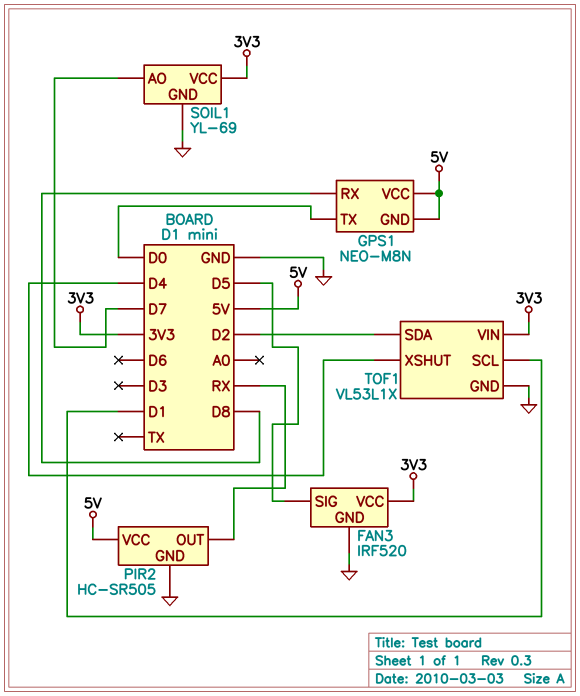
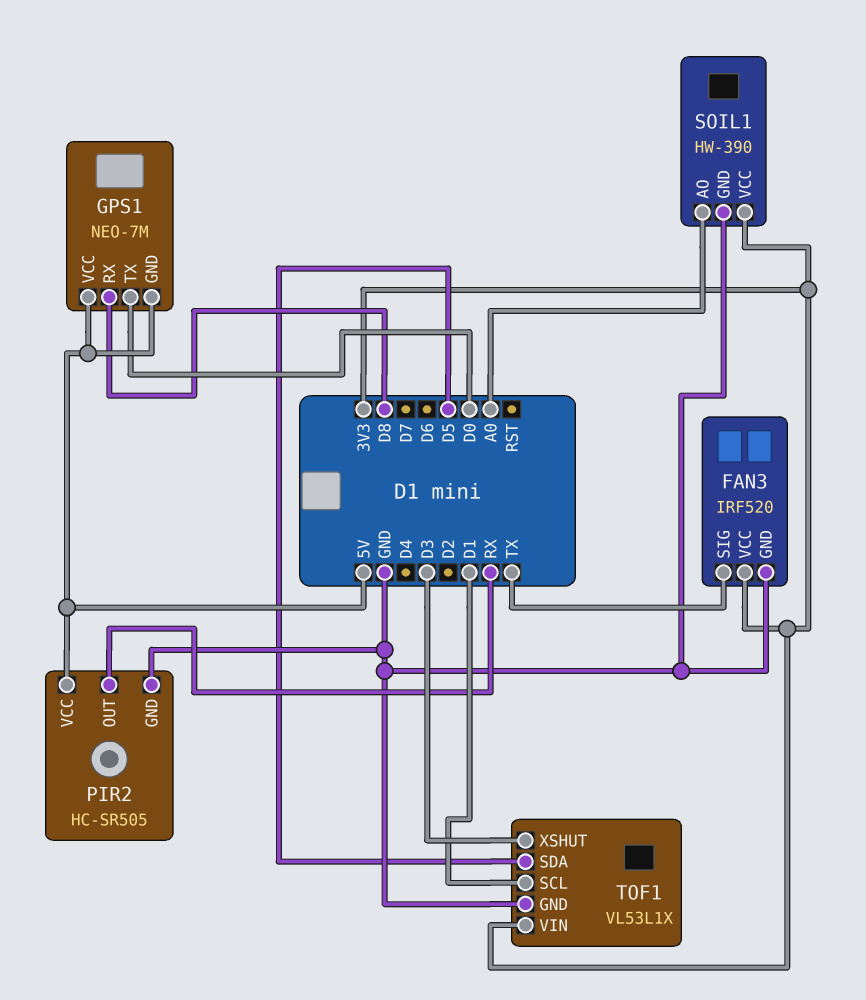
FAN3 pin SIG: D5 -> TX
GPS1: NEO-M8N -> NEO-7M
SOIL1: YL-69 -> HW-390
SOIL1 pin AO: D7 -> A0
TOF1 pin SDA: D2 -> D5
TOF1 pin XSHUT: D4 -> D3

